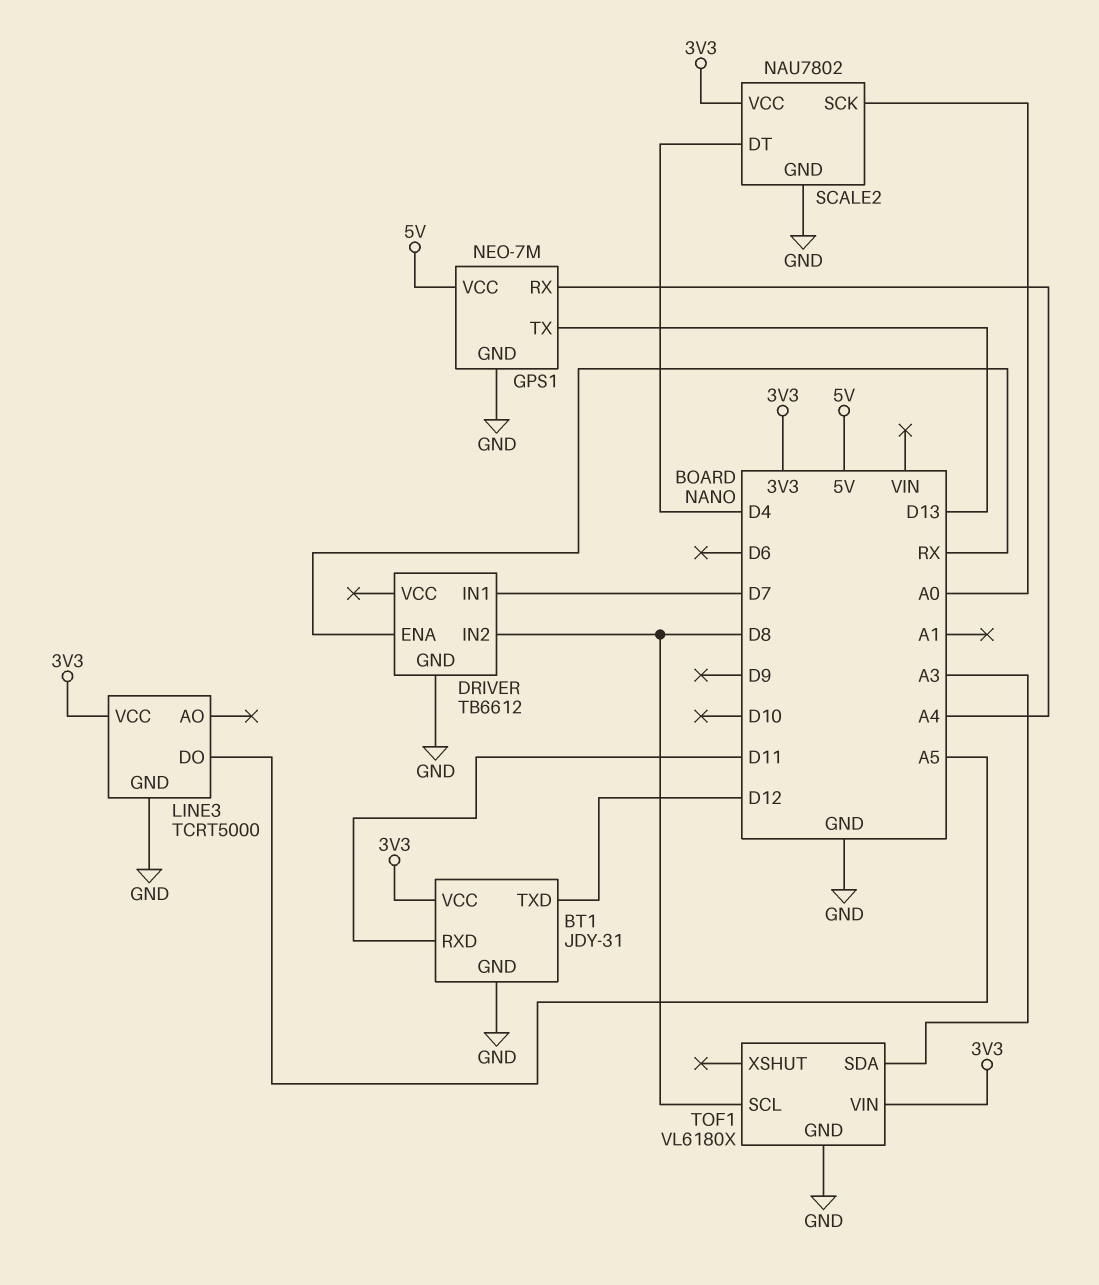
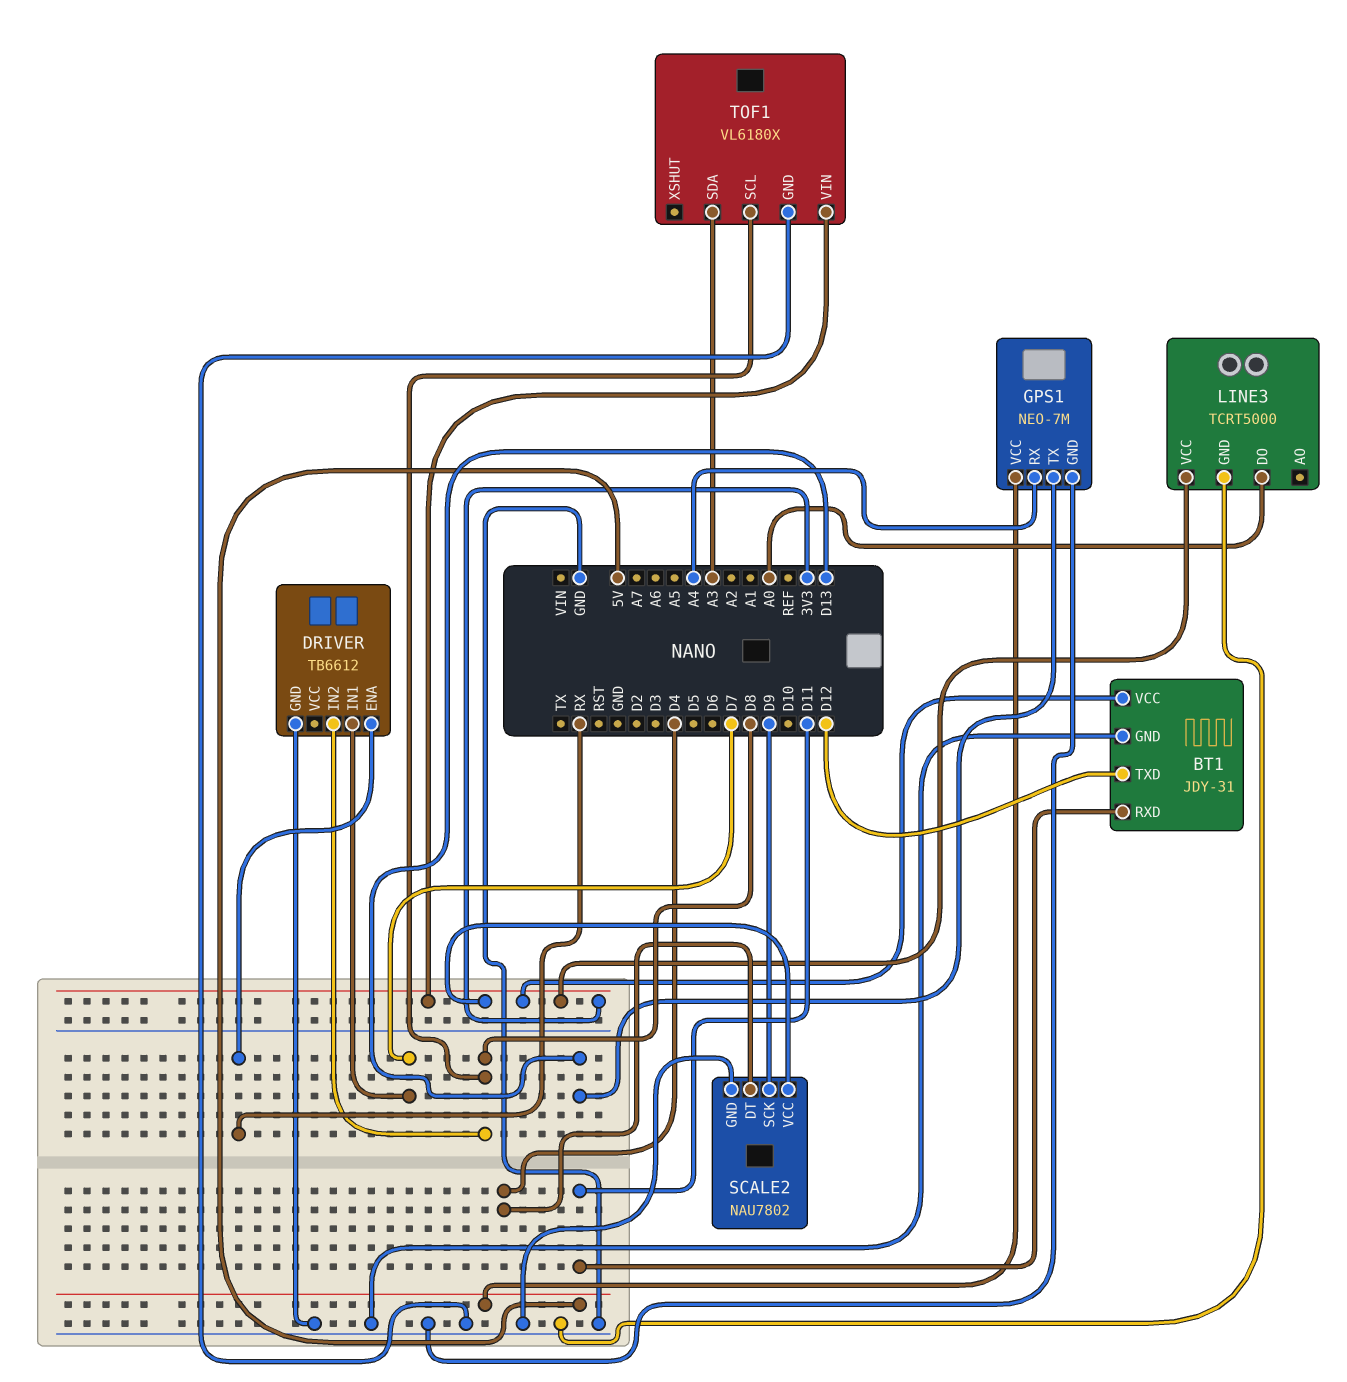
LINE3 pin DO: A5 -> A0
SCALE2 pin SCK: A0 -> D9

